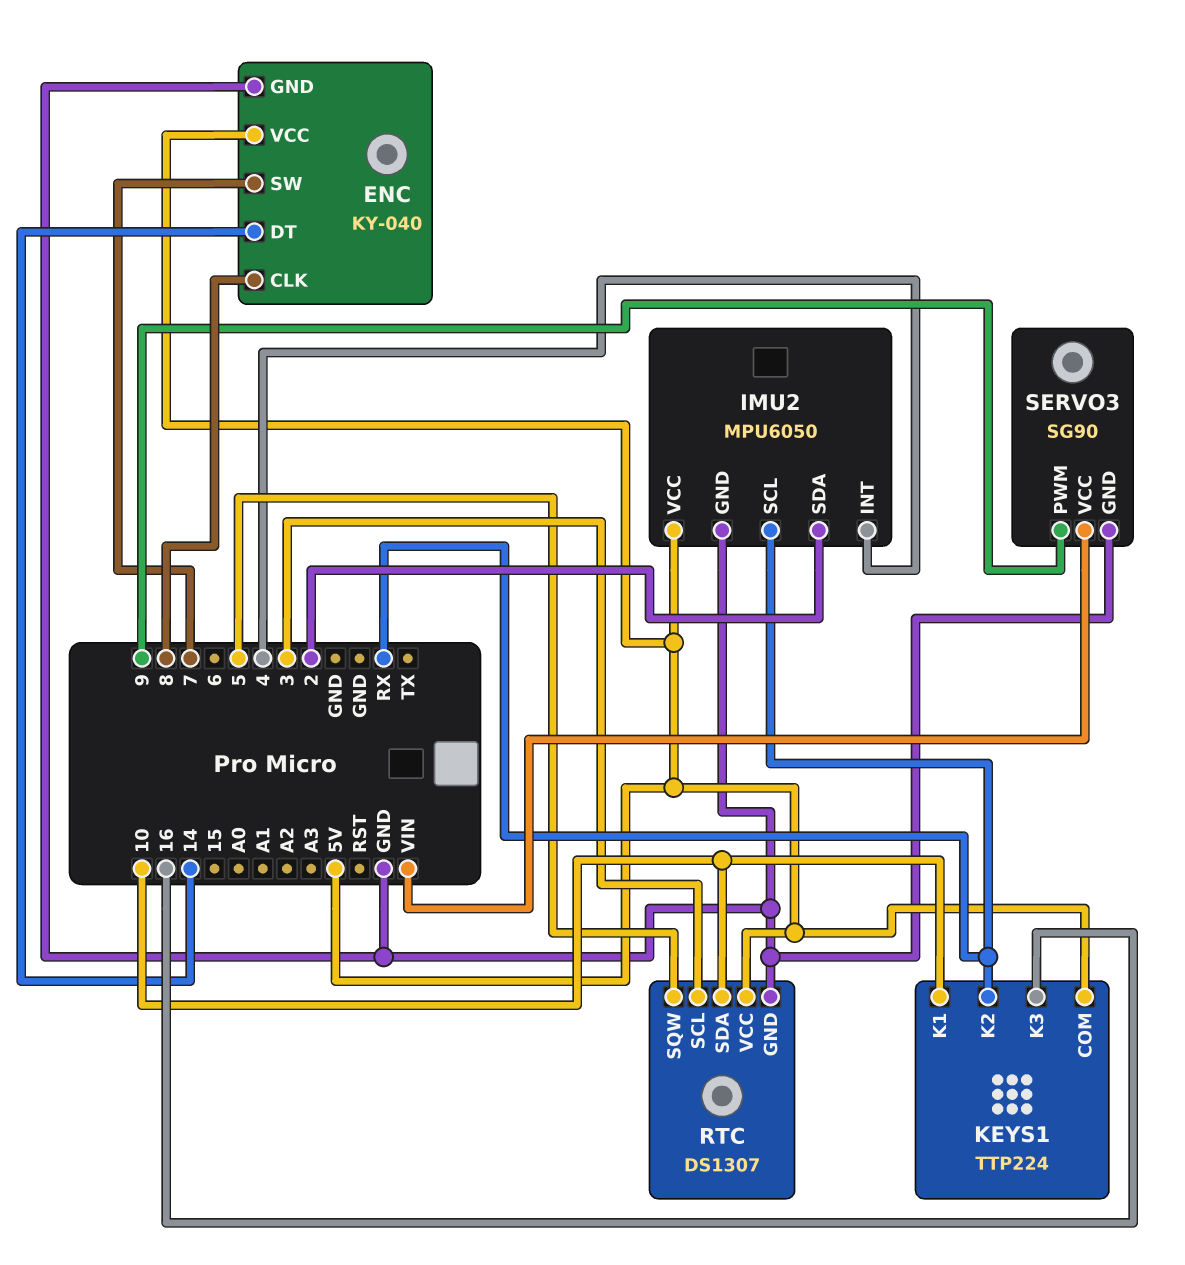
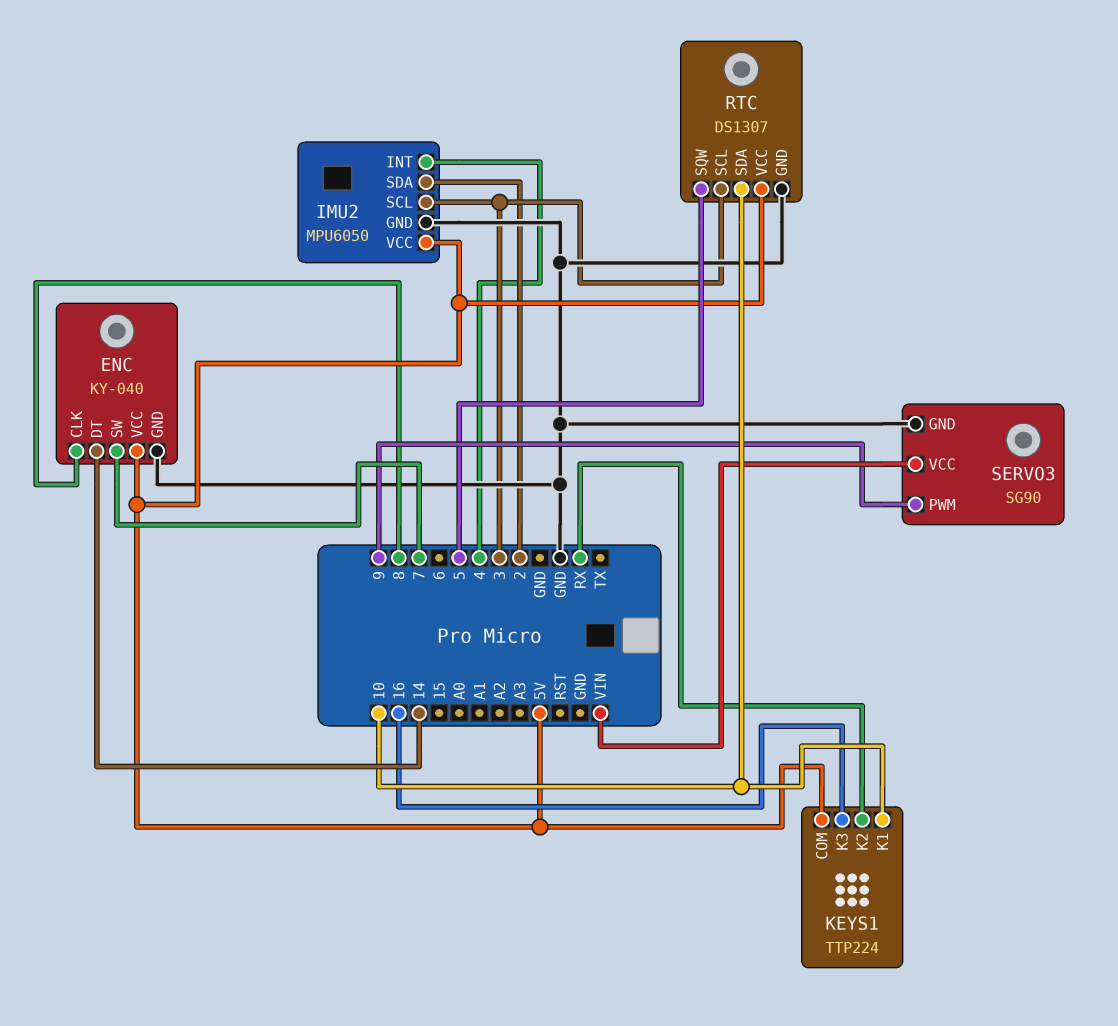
IMU2 pin SCL: RX -> 3

